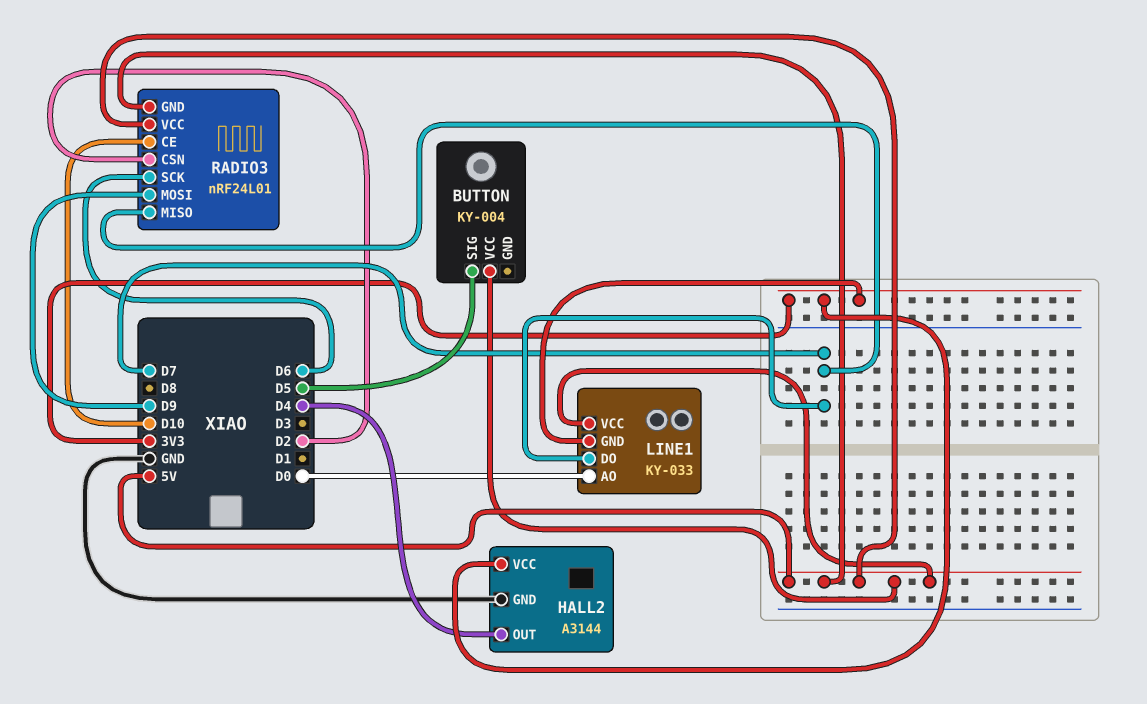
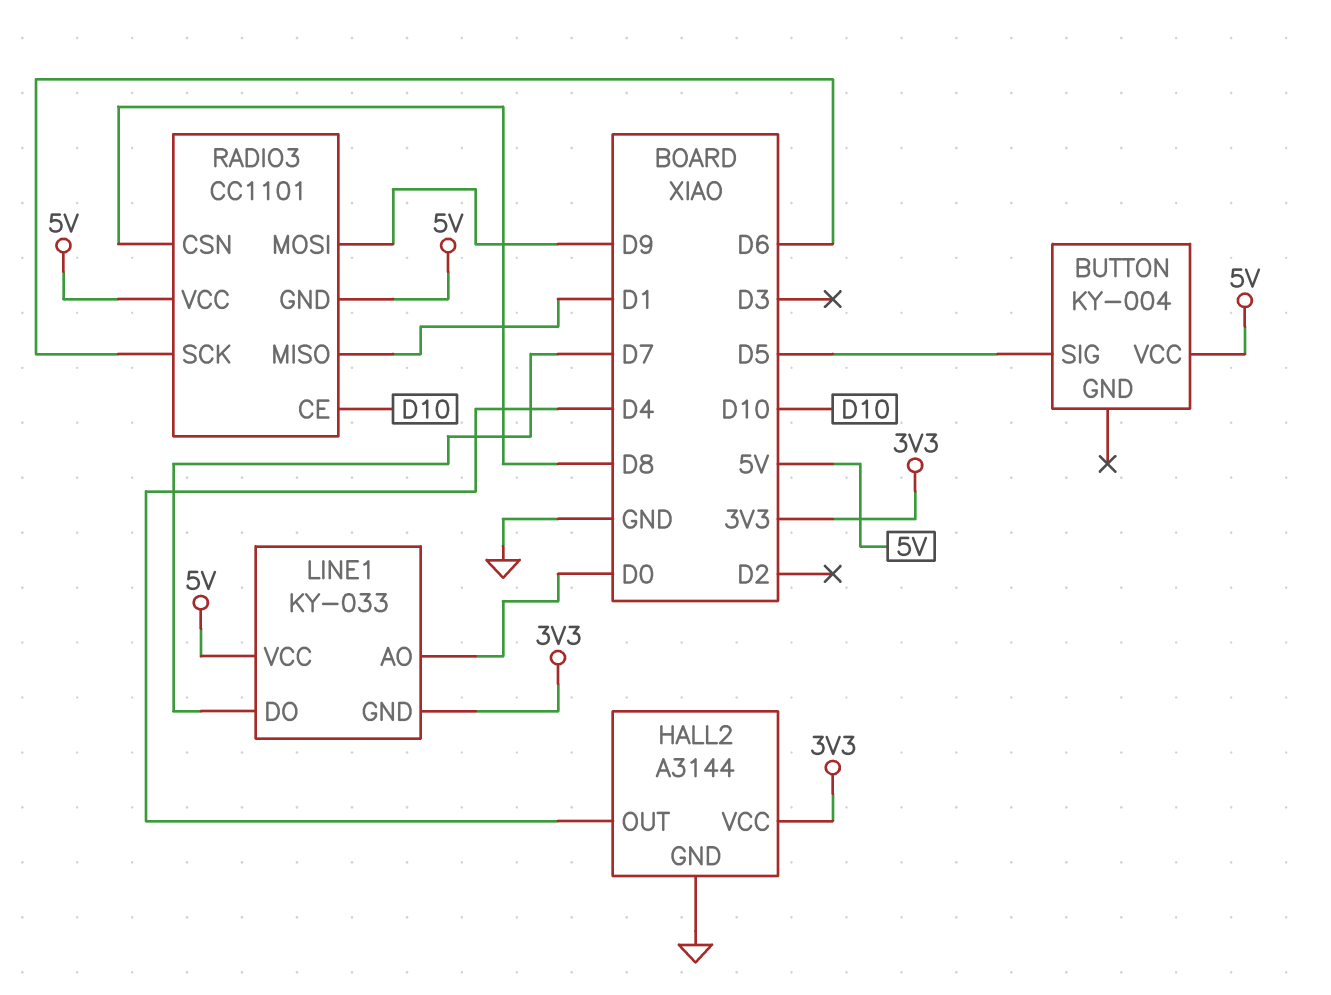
RADIO3: nRF24L01 -> CC1101
RADIO3 pin CSN: D2 -> D8
RADIO3 pin MISO: D7 -> D1

